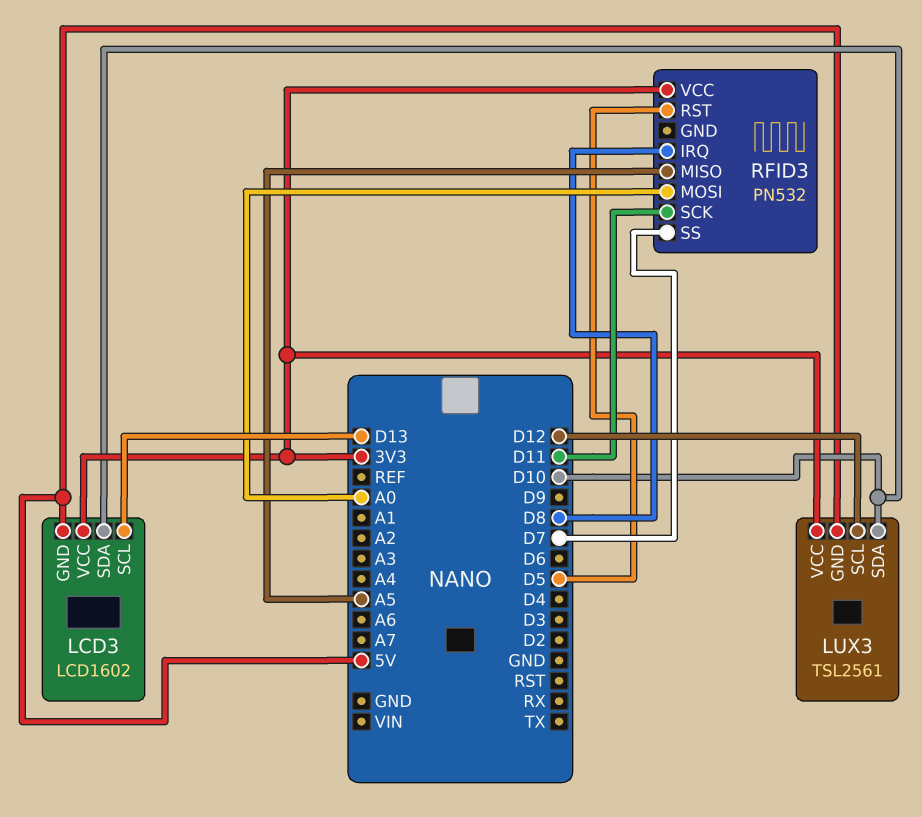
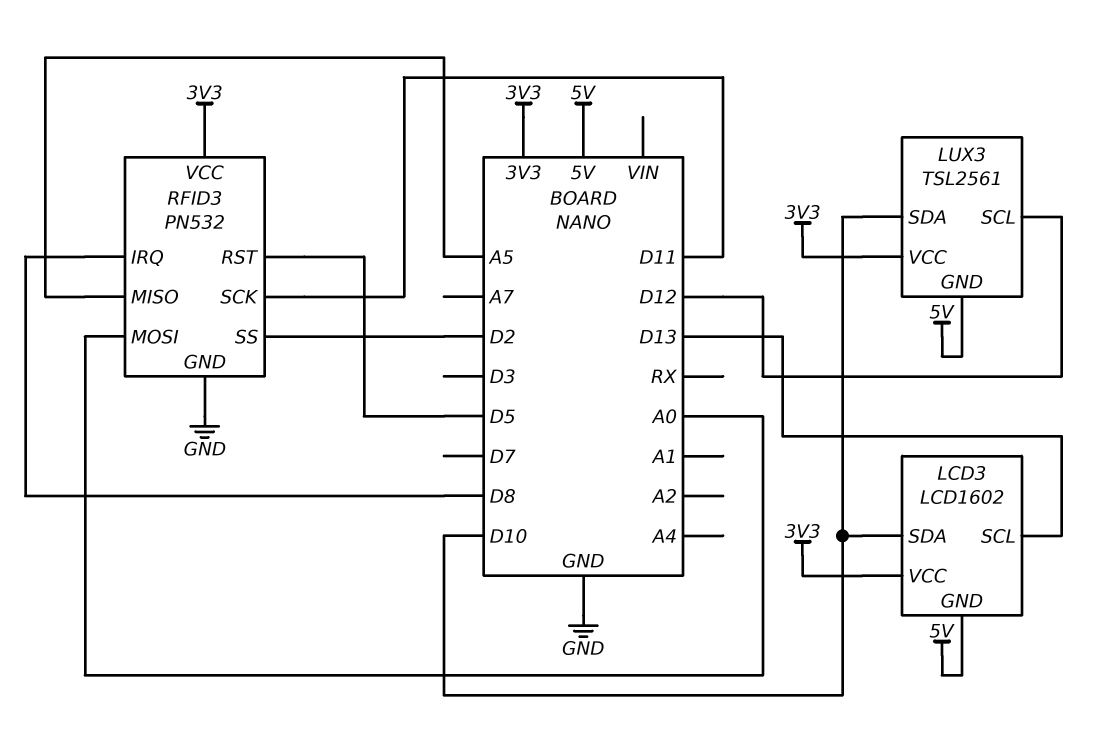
RFID3 pin GND: none -> GND
RFID3 pin SS: D7 -> D2

